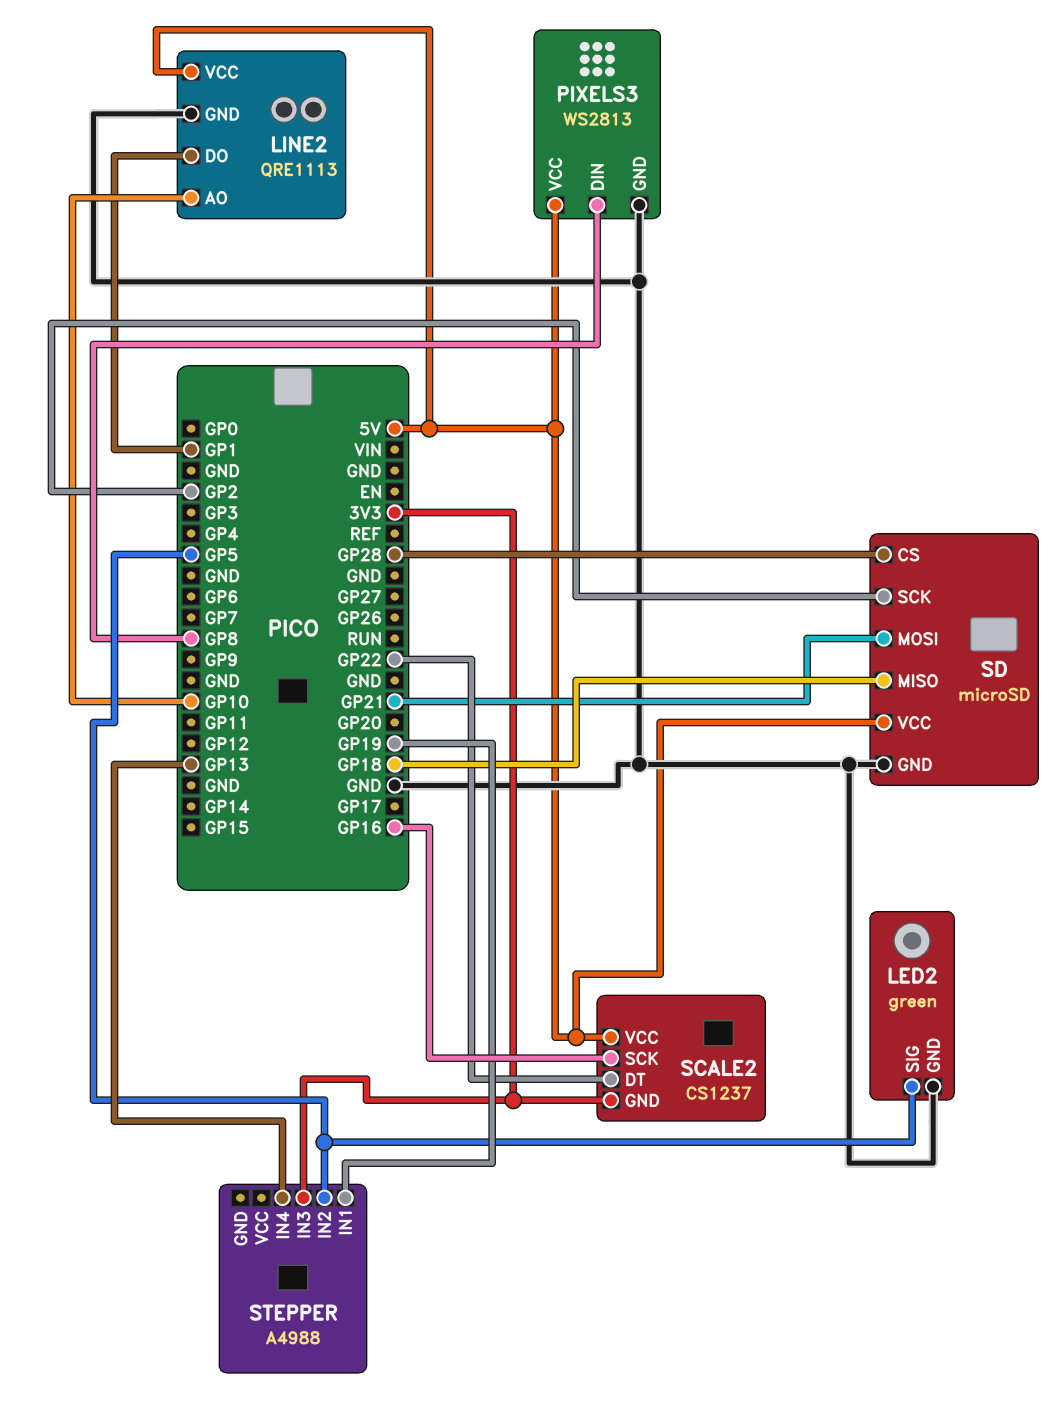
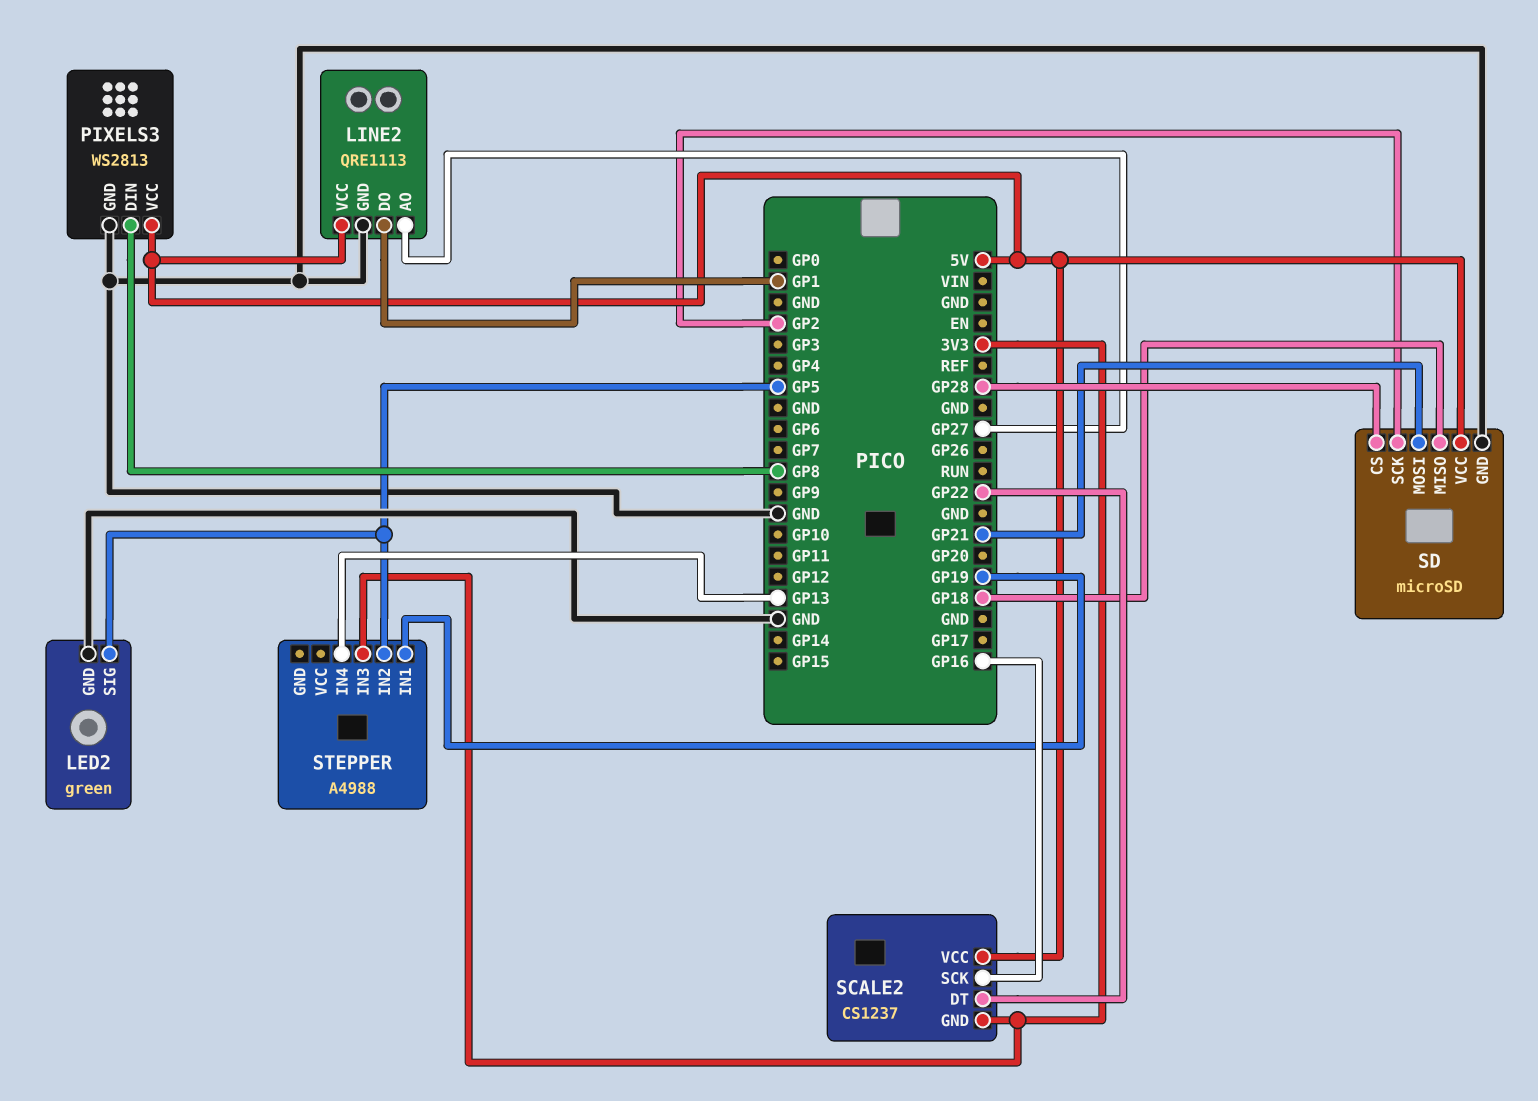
LINE2 pin AO: GP10 -> GP27

